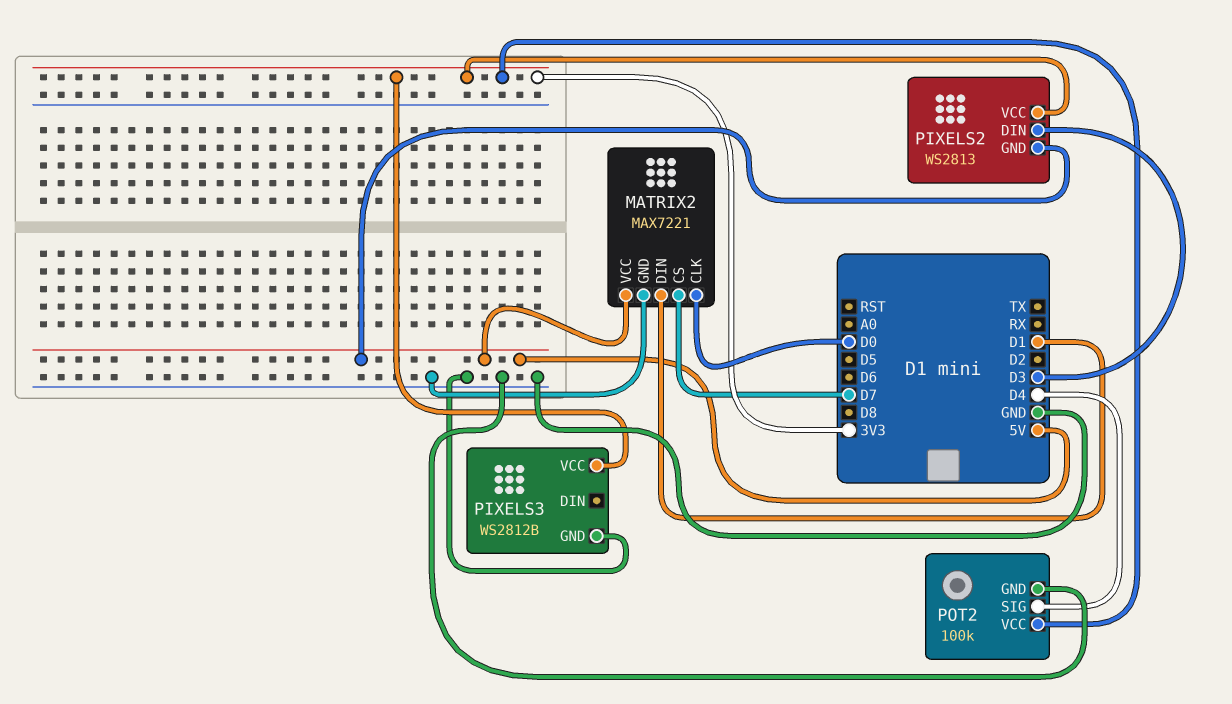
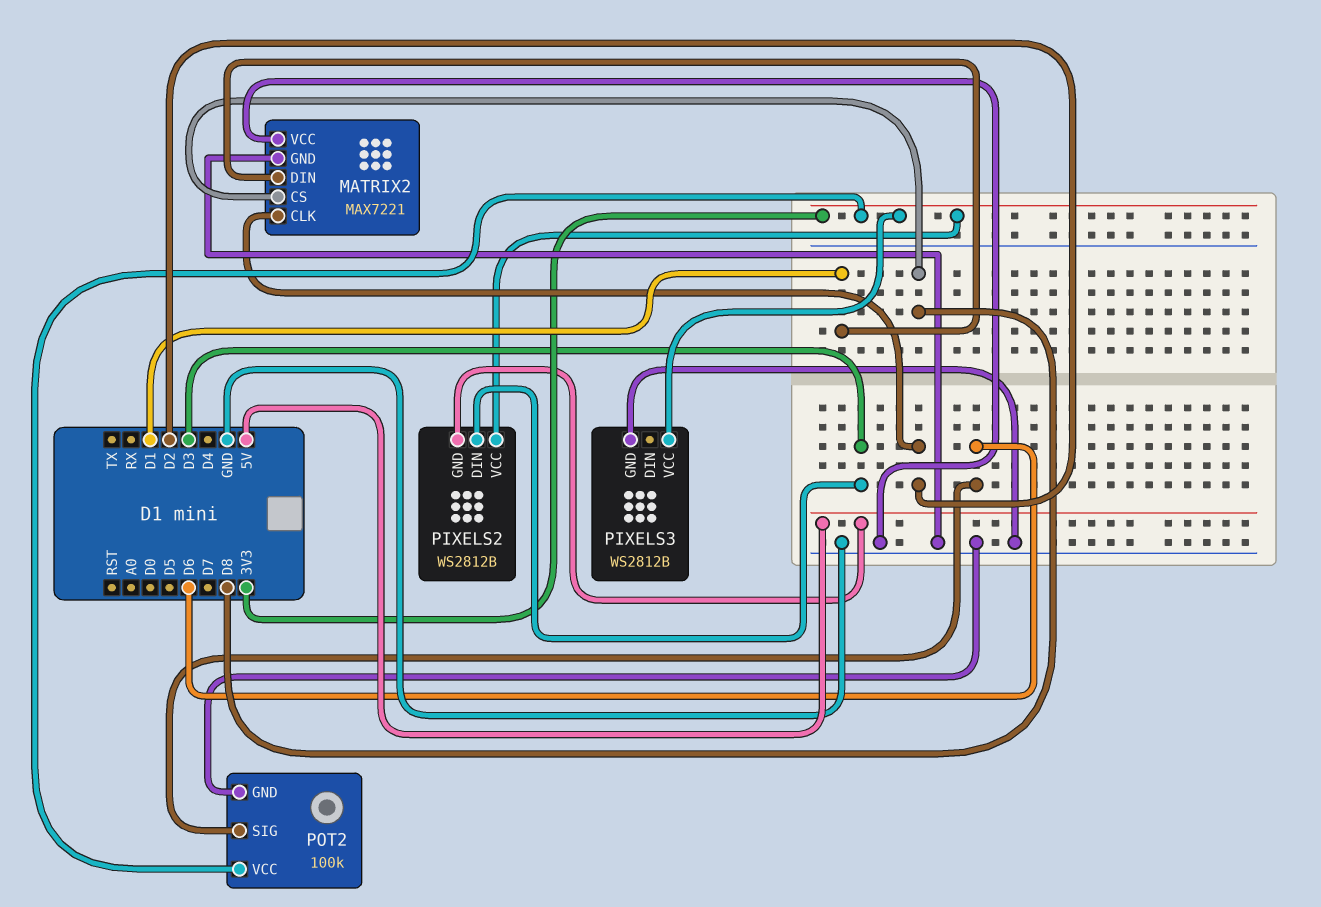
MATRIX2 pin CLK: D0 -> D2
MATRIX2 pin CS: D7 -> D8
MATRIX2 pin VCC: 5V -> GND
PIXELS2: WS2813 -> WS2812B
POT2 pin SIG: D4 -> D6

